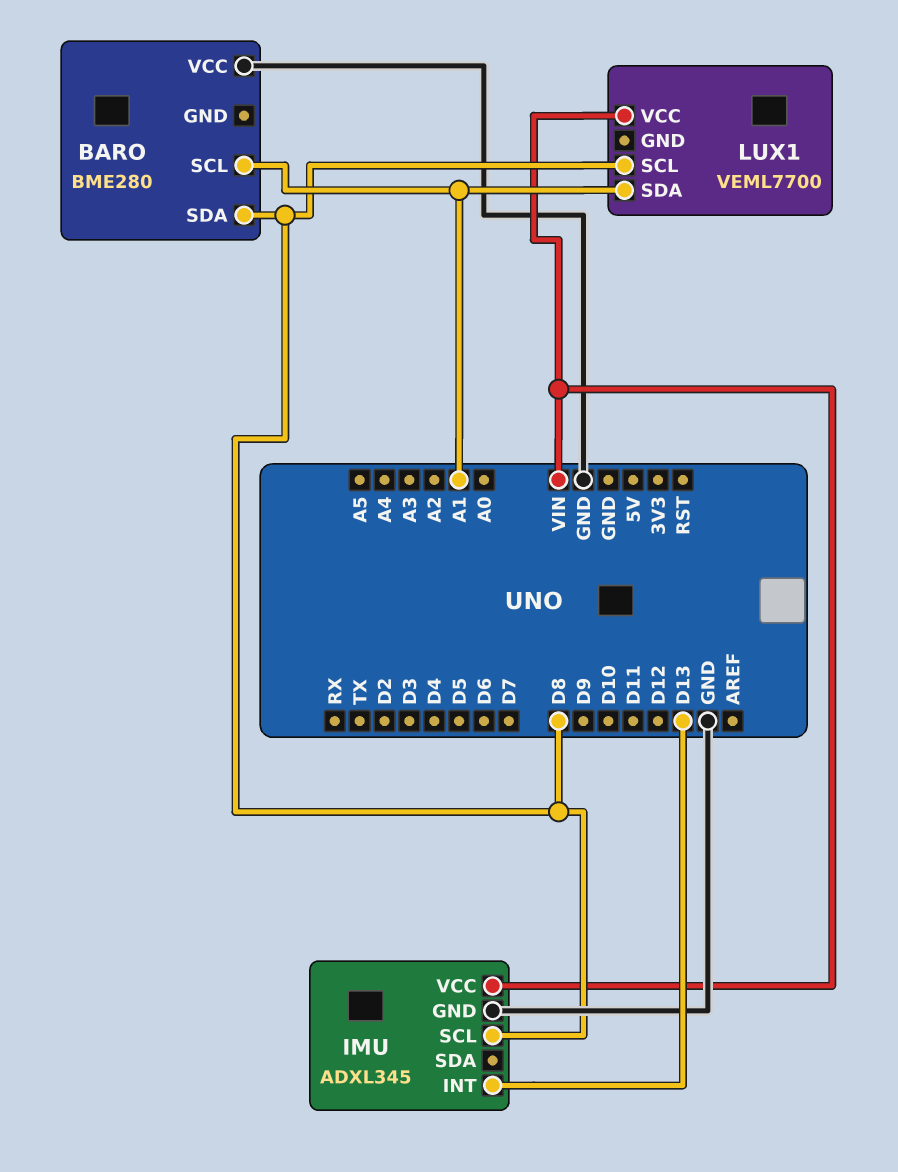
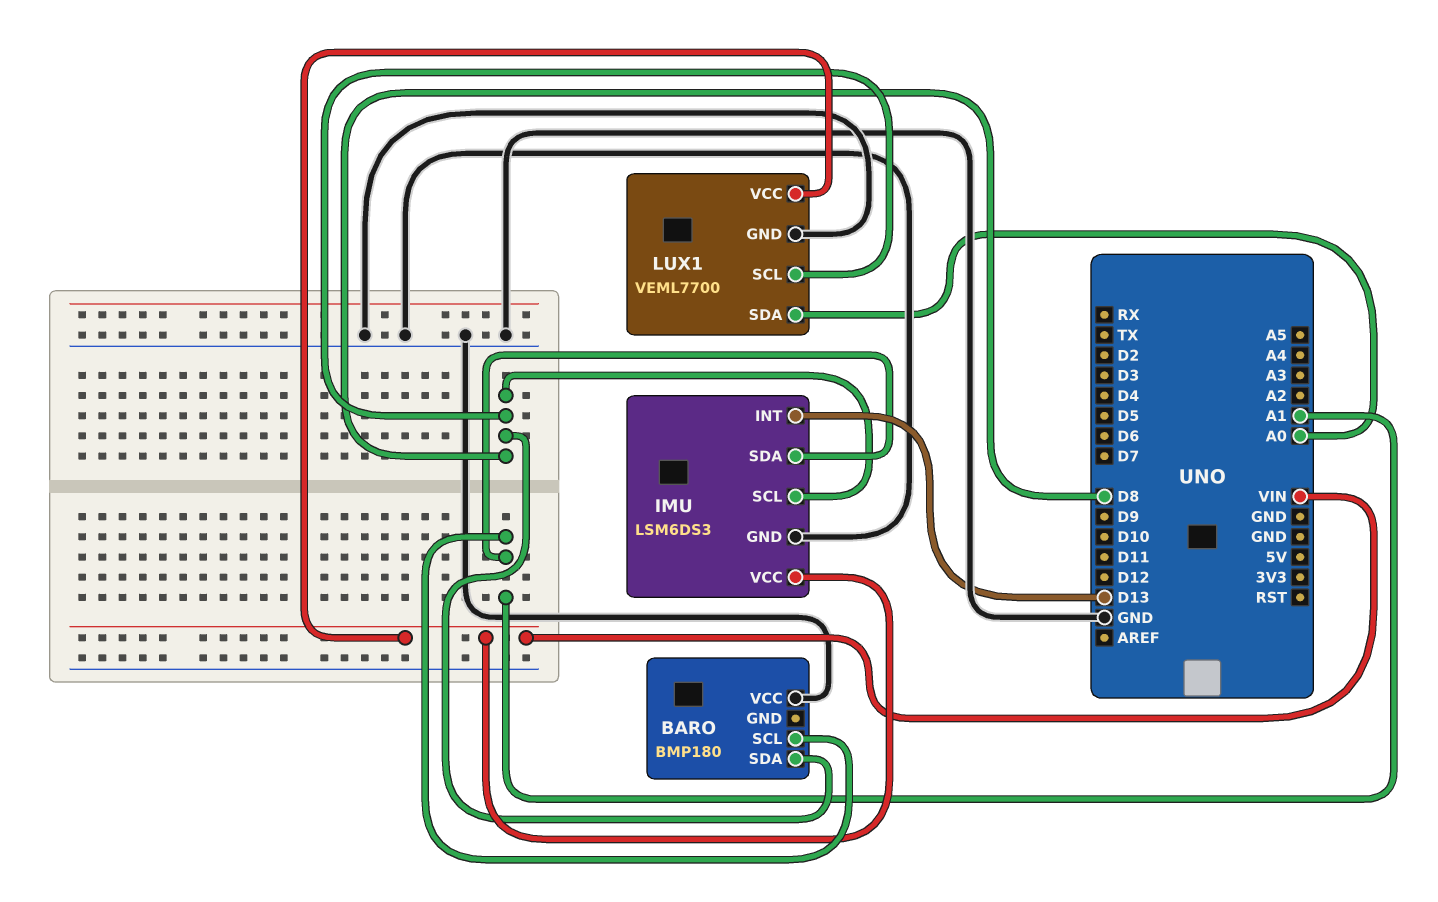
BARO: BME280 -> BMP180
IMU: ADXL345 -> LSM6DS3
IMU pin SDA: none -> A1
LUX1 pin GND: none -> GND
LUX1 pin SDA: A1 -> A0

